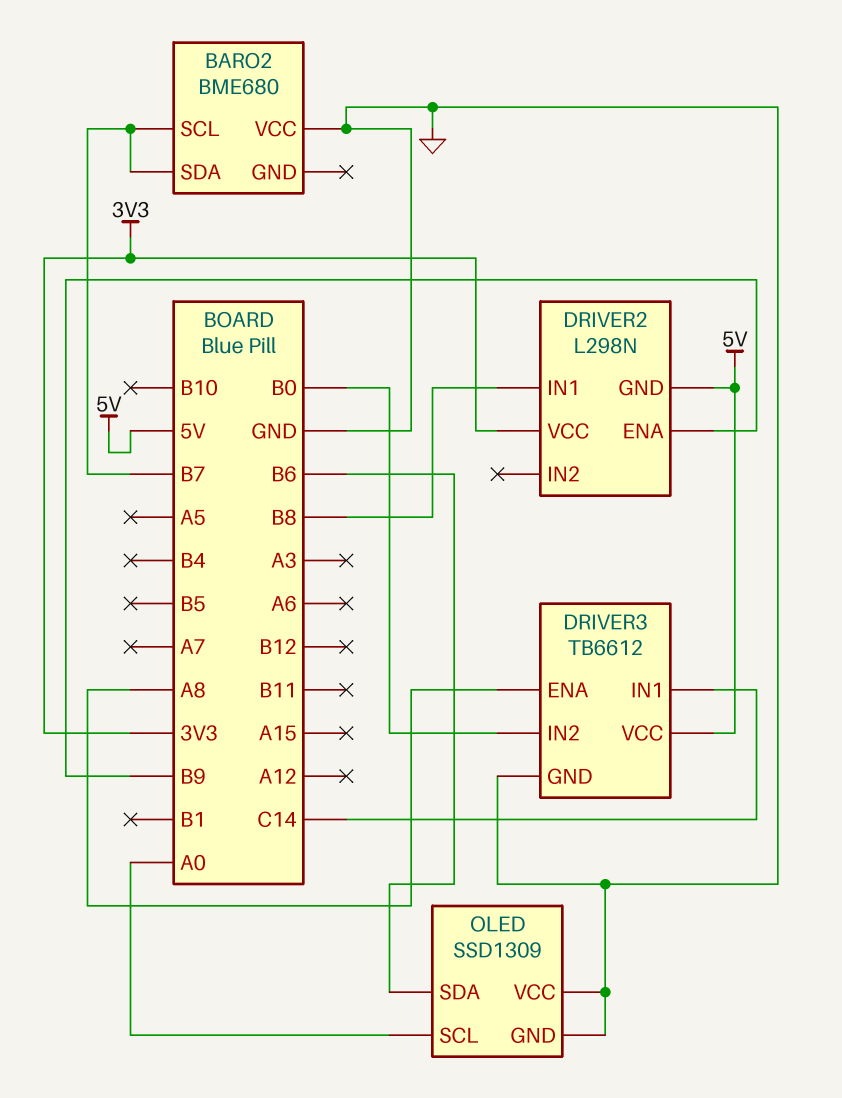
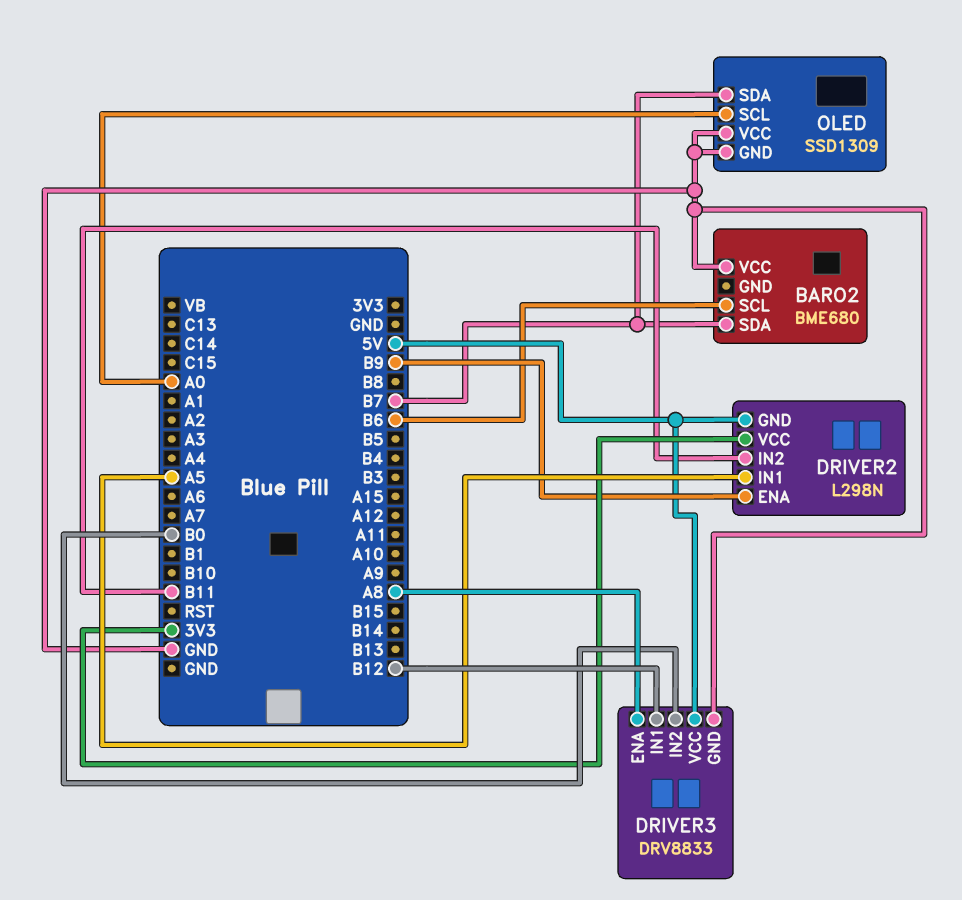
BARO2 pin SCL: B7 -> B6
DRIVER2 pin IN1: B8 -> A5
DRIVER2 pin IN2: none -> B11
DRIVER3: TB6612 -> DRV8833
DRIVER3 pin IN1: C14 -> B12
OLED pin SDA: B6 -> B7

